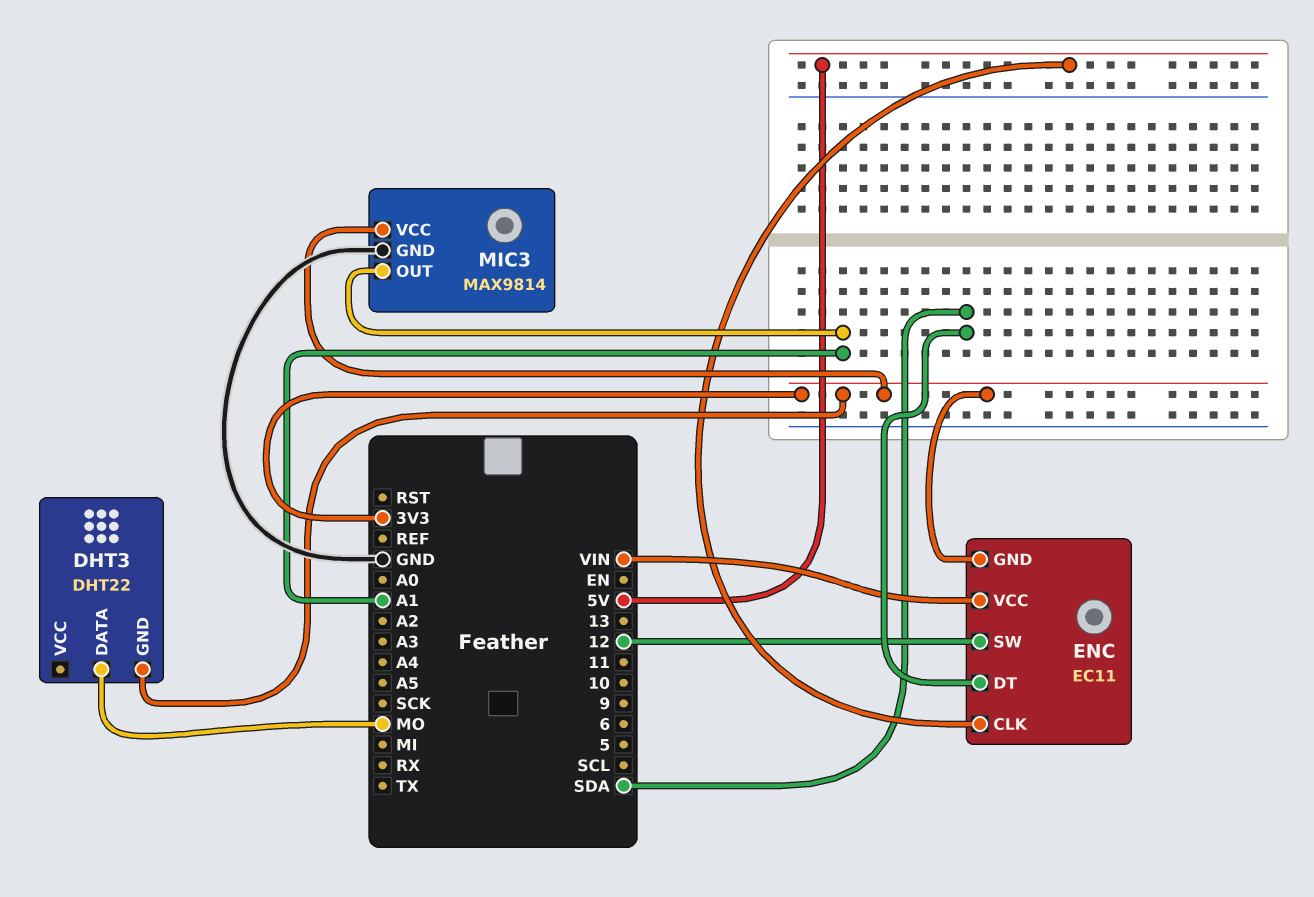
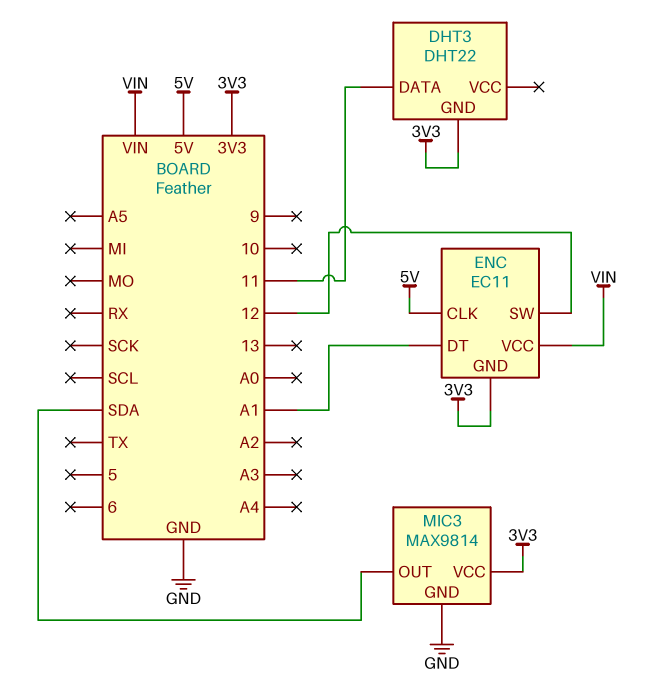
DHT3 pin DATA: MO -> 11
ENC pin DT: SDA -> A1
MIC3 pin OUT: A1 -> SDA

